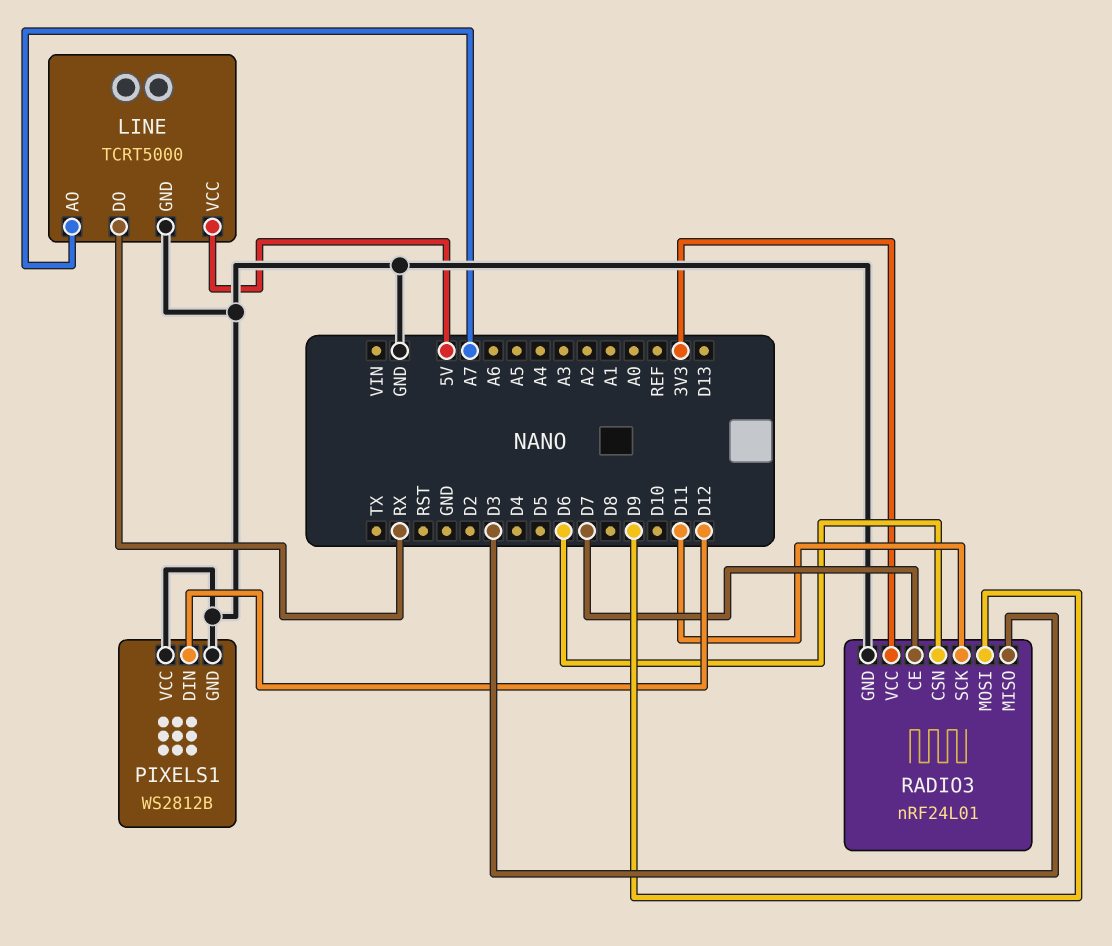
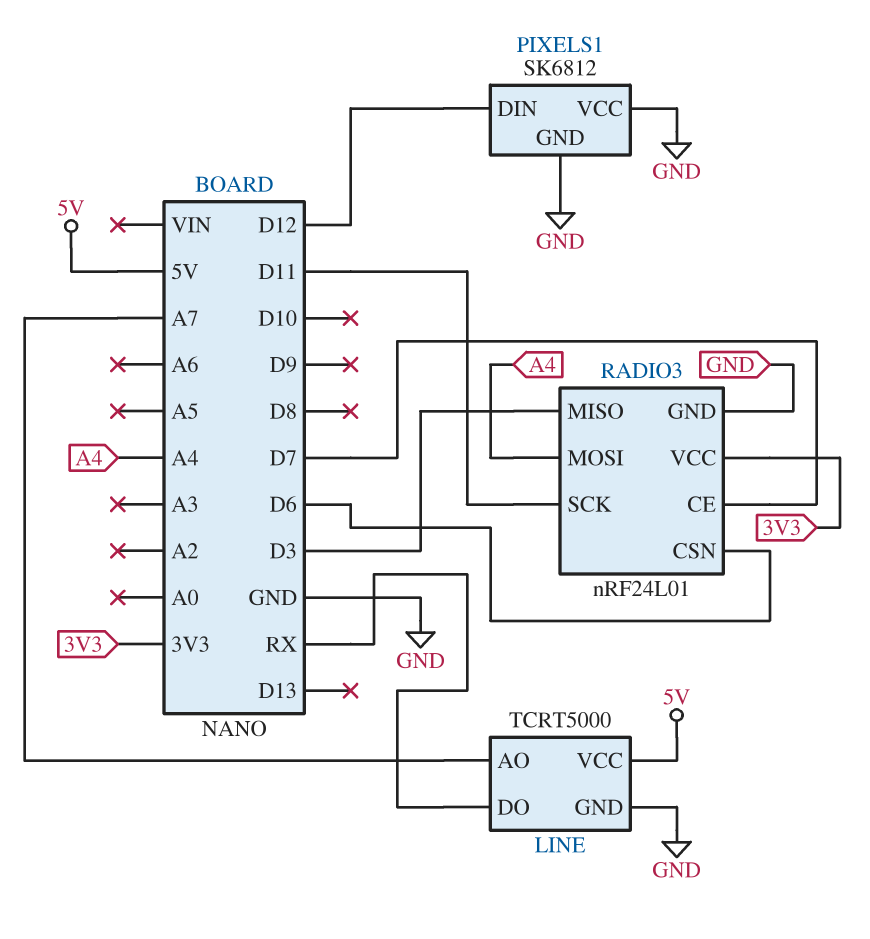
PIXELS1: WS2812B -> SK6812
RADIO3 pin MOSI: D9 -> A4

